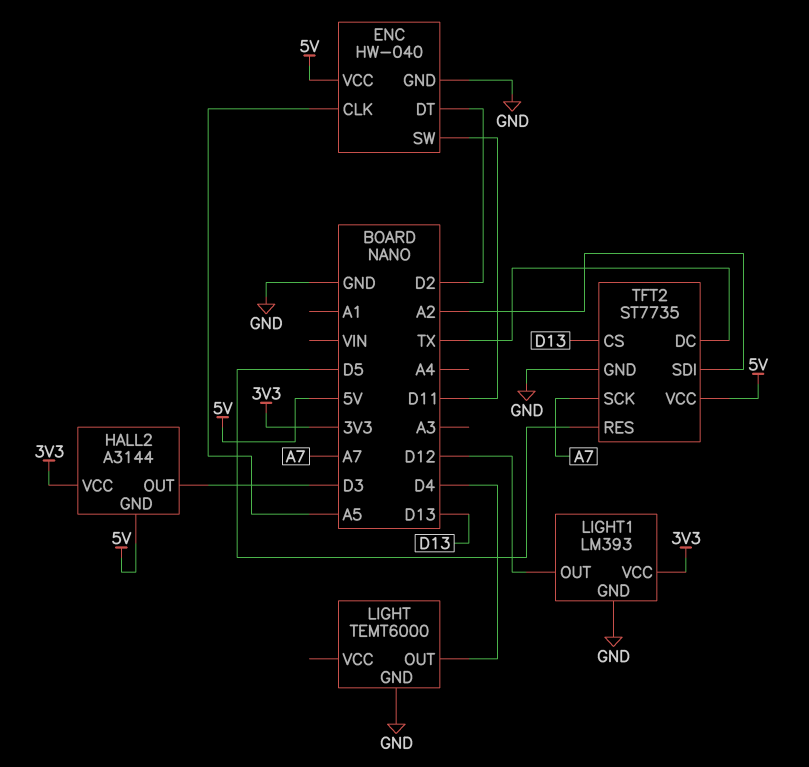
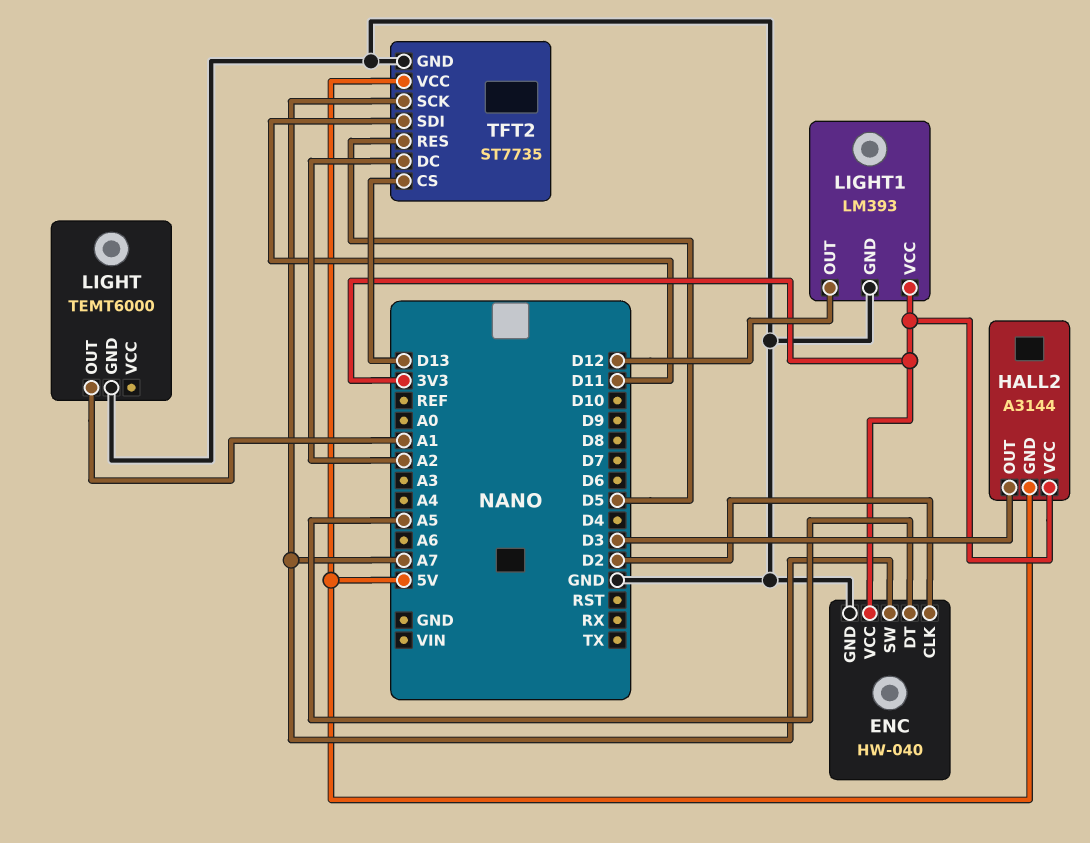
ENC pin CLK: A5 -> D2
ENC pin DT: D2 -> A5
ENC pin SW: D11 -> A7
ENC pin VCC: 5V -> 3V3
LIGHT pin OUT: D4 -> A1
TFT2 pin DC: TX -> A2
TFT2 pin SDI: A2 -> D11

